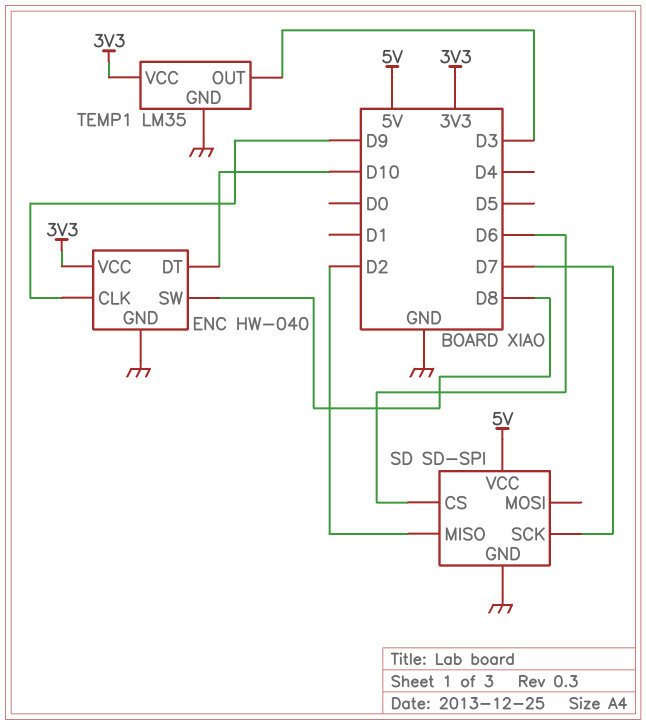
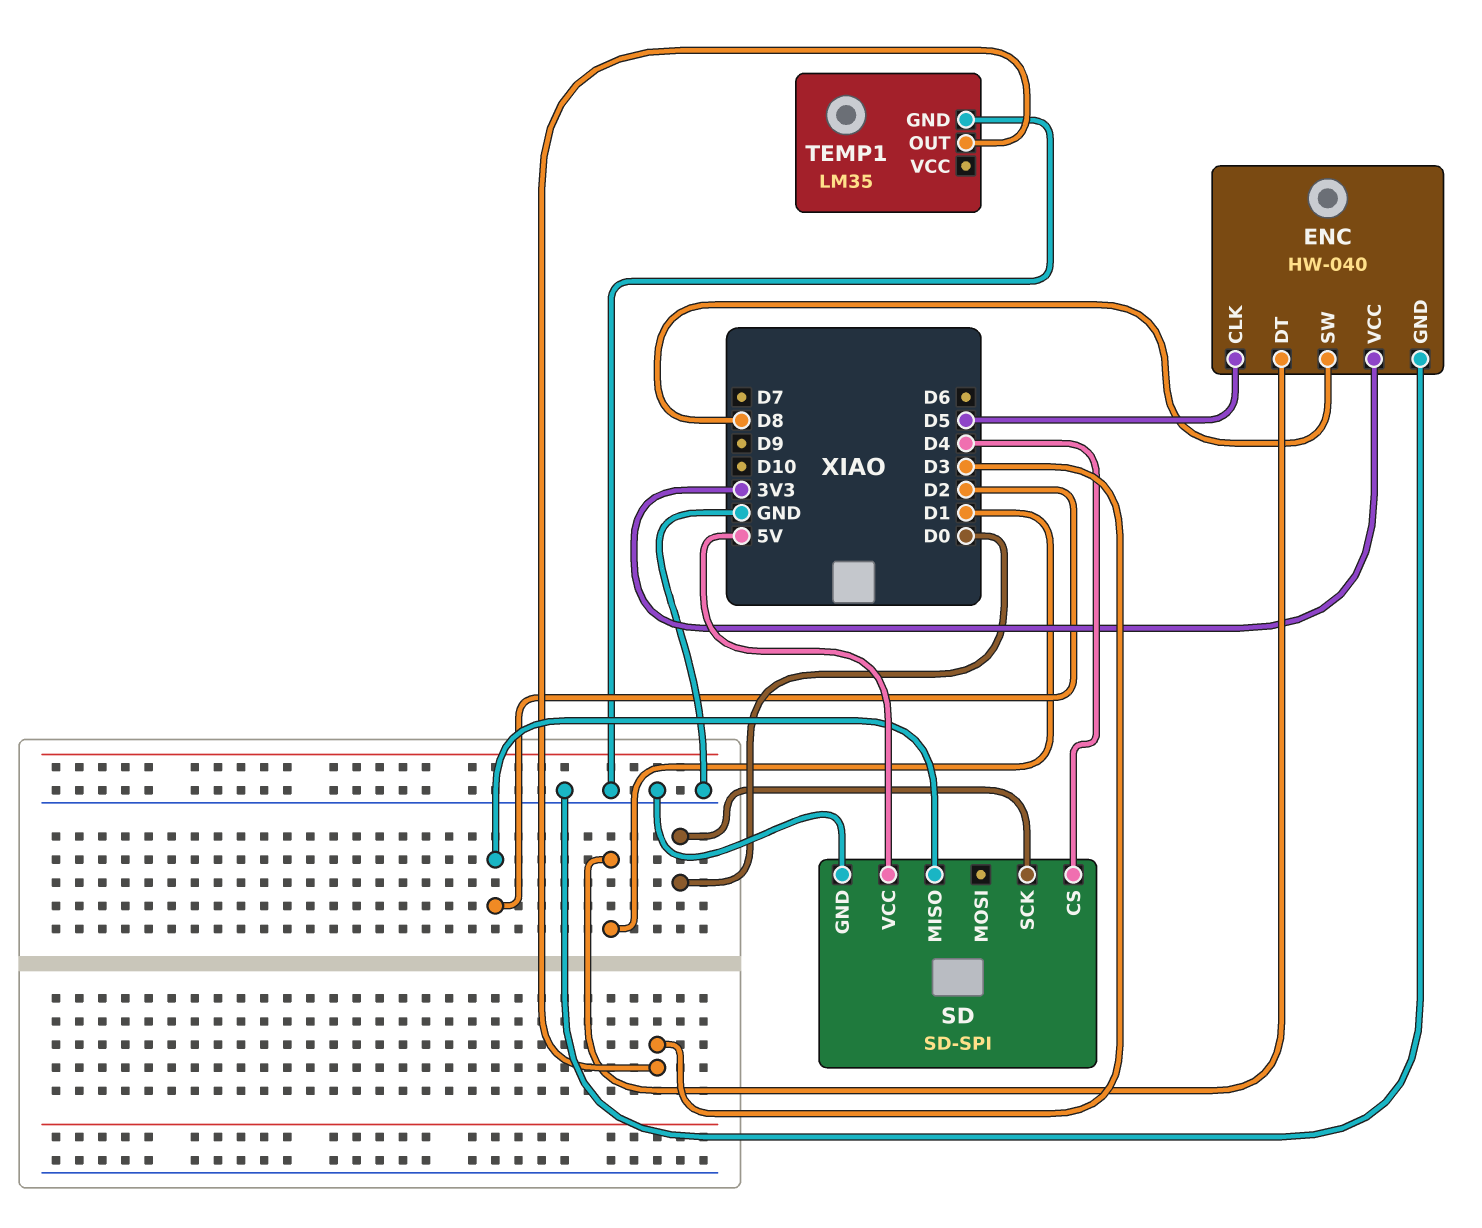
ENC pin CLK: D9 -> D5
ENC pin DT: D10 -> D1
SD pin CS: D6 -> D4
SD pin SCK: D7 -> D0
TEMP1 pin VCC: 3V3 -> none

